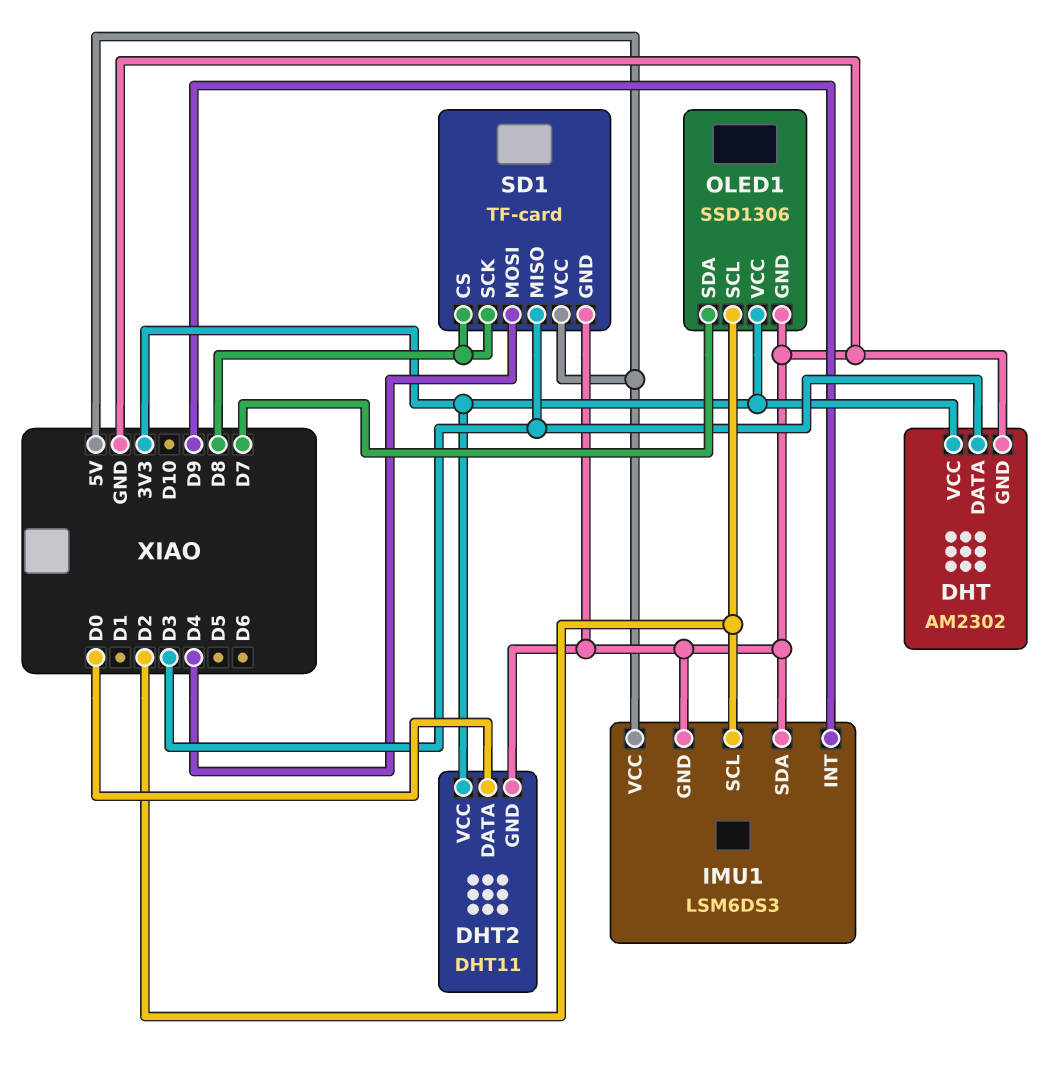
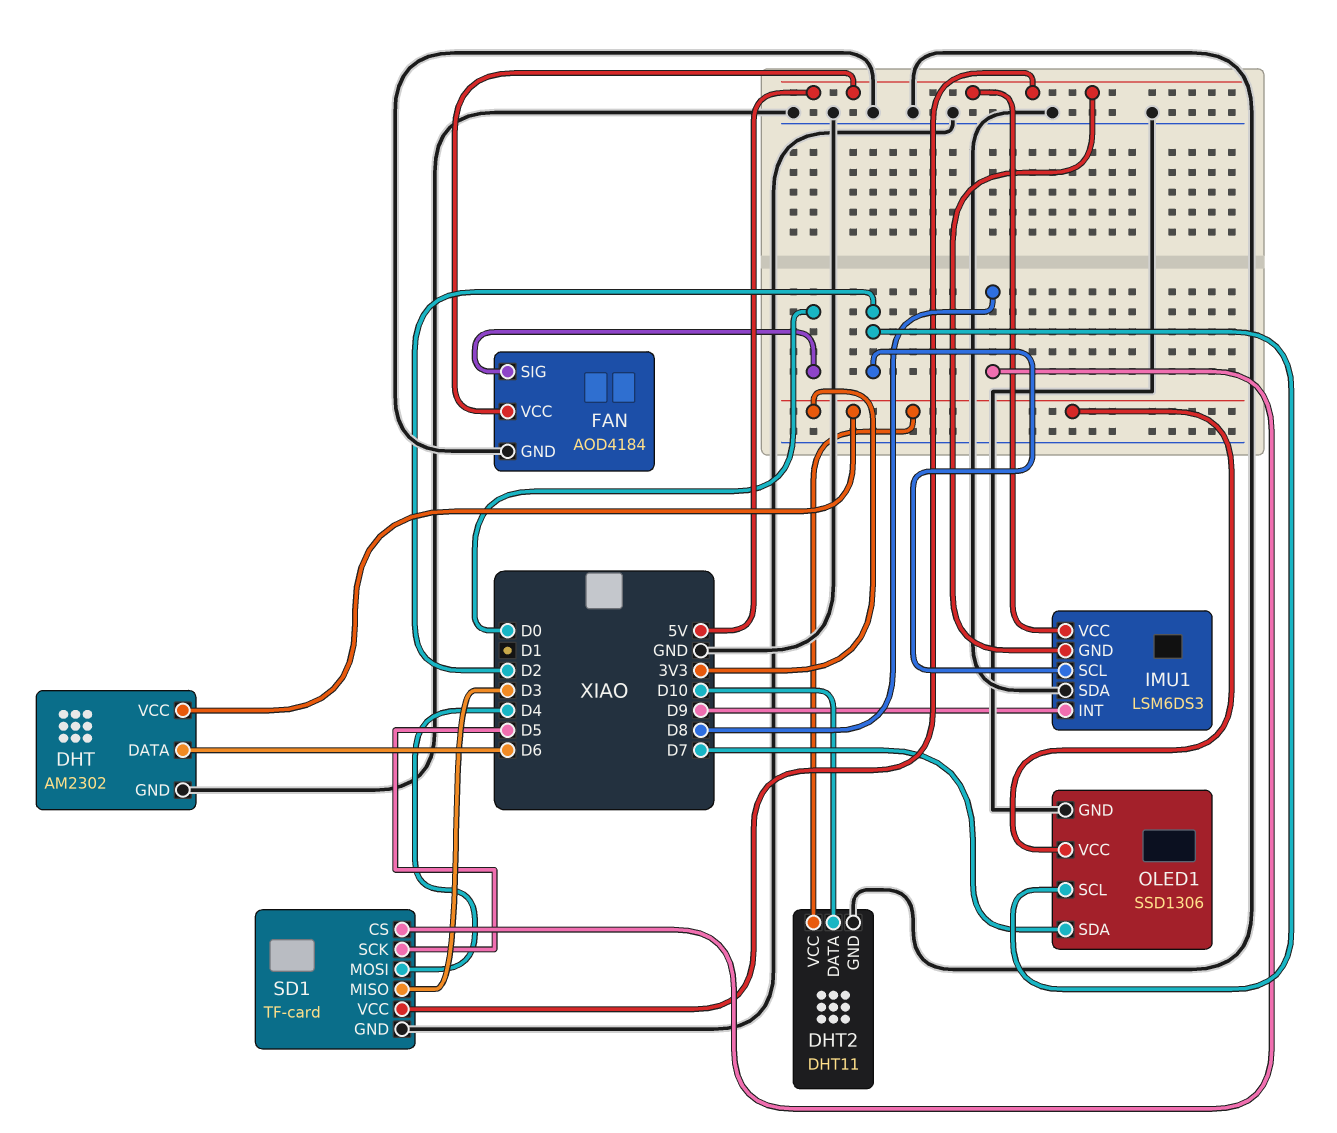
DHT pin DATA: D3 -> D6
DHT2 pin DATA: D0 -> D10
FAN: none -> AOD4184
FAN pin GND: none -> GND
FAN pin SIG: none -> D0
FAN pin VCC: none -> 5V
IMU1 pin GND: GND -> 5V
SD1 pin SCK: D8 -> D5

